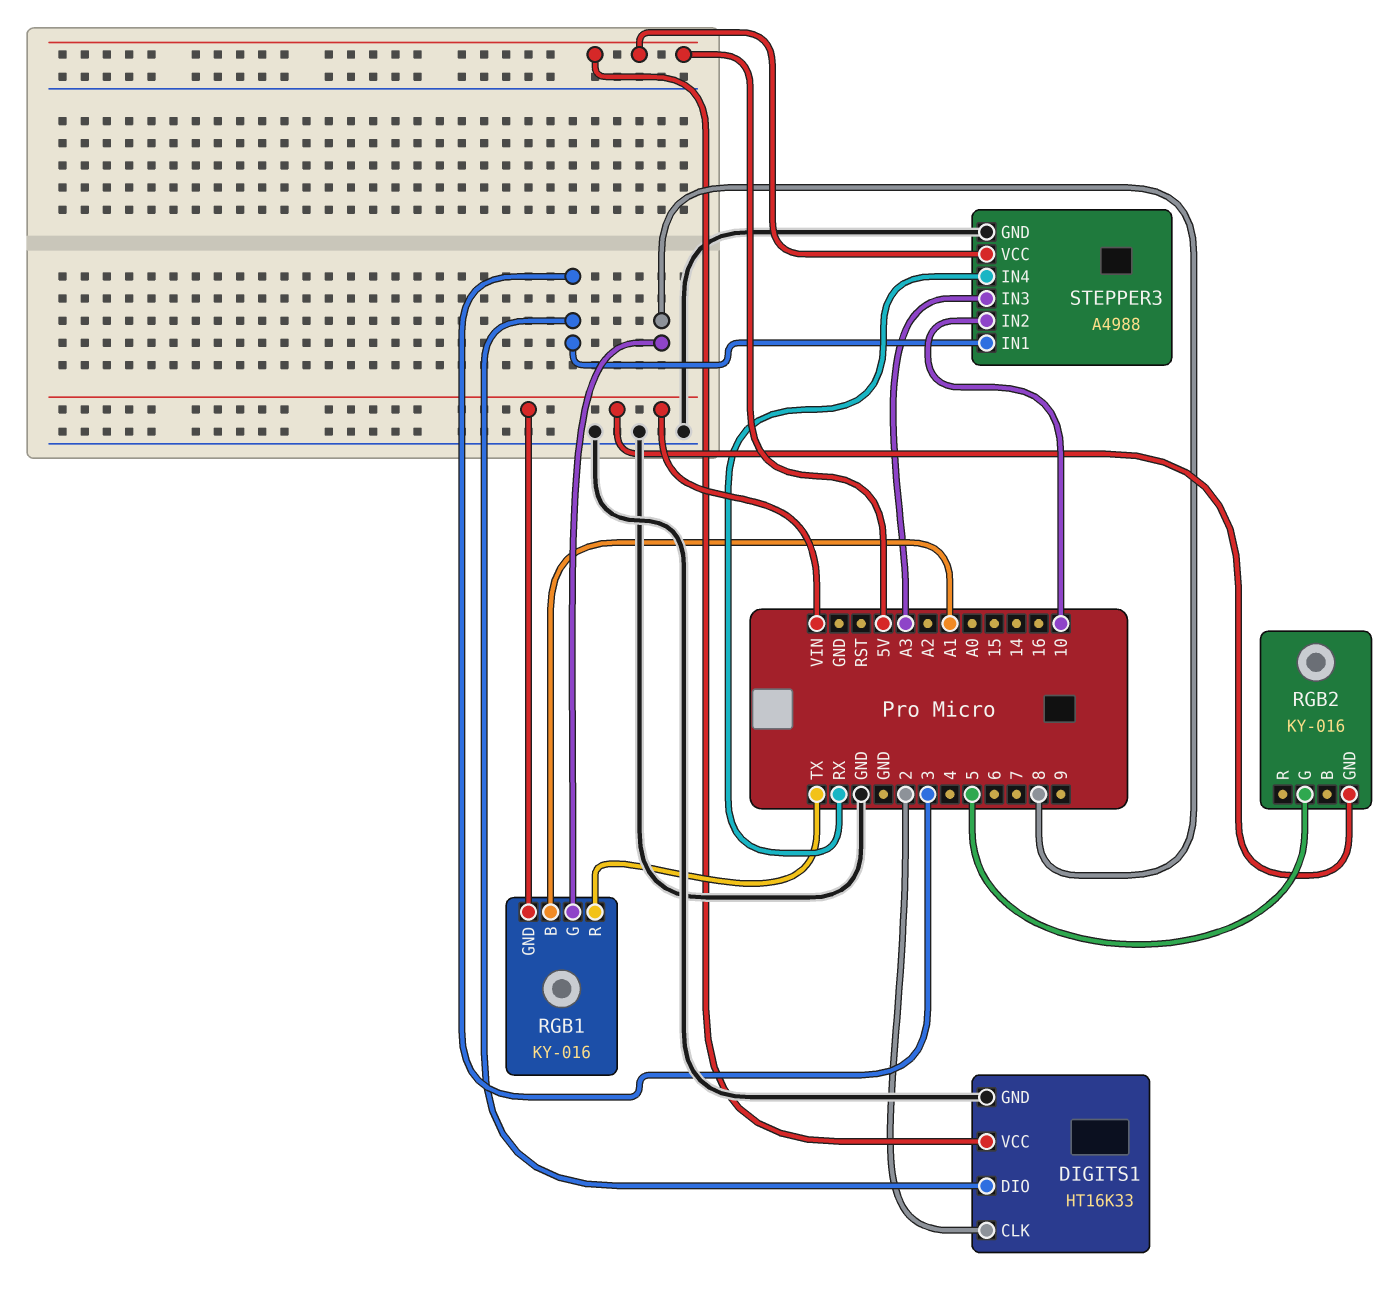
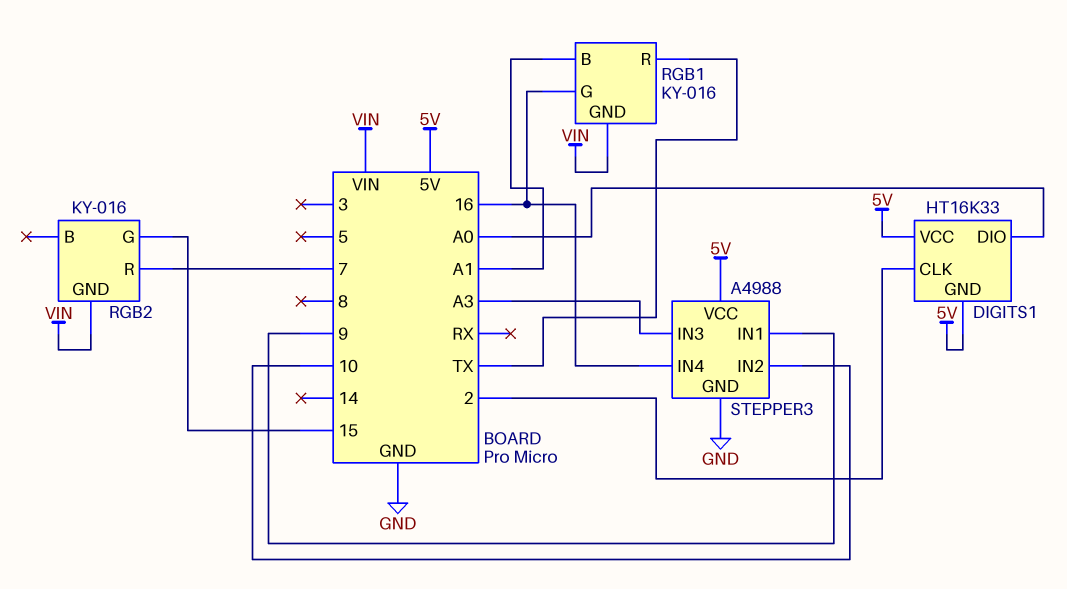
DIGITS1 pin DIO: 3 -> A0
DIGITS1 pin GND: GND -> 5V
RGB1 pin G: 8 -> 16
RGB2 pin G: 5 -> 15
RGB2 pin R: none -> 7
STEPPER3 pin IN1: 3 -> 9
STEPPER3 pin IN4: RX -> 16

